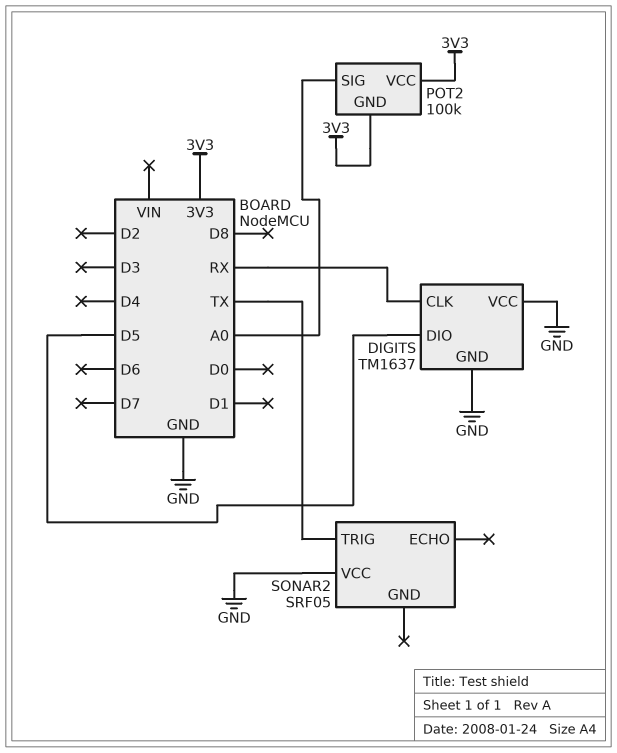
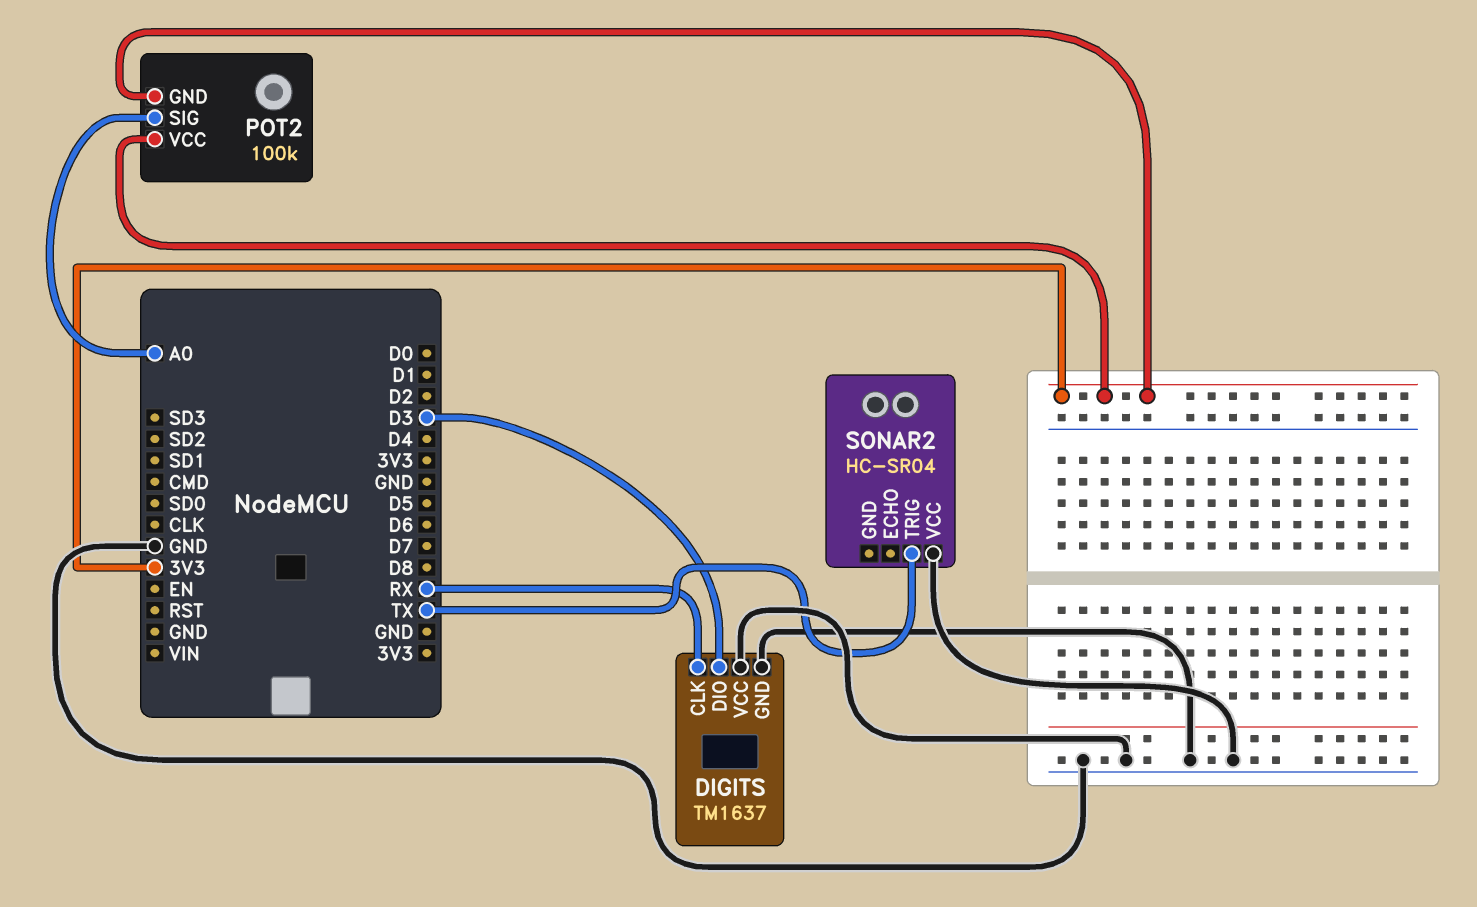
DIGITS pin DIO: D5 -> D3
SONAR2: SRF05 -> HC-SR04

